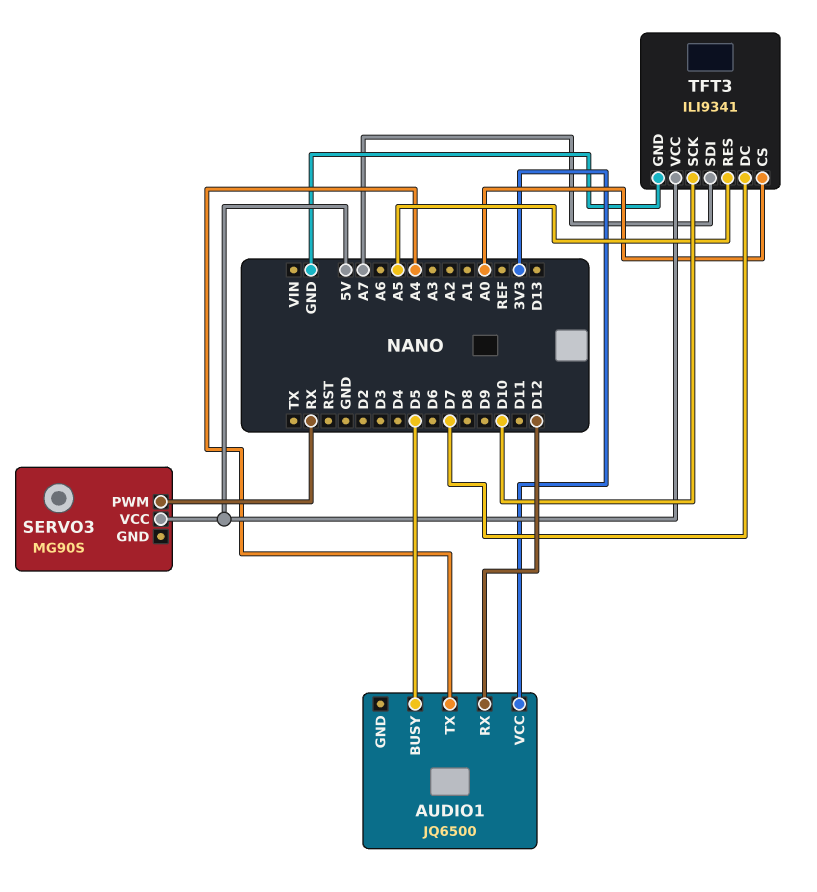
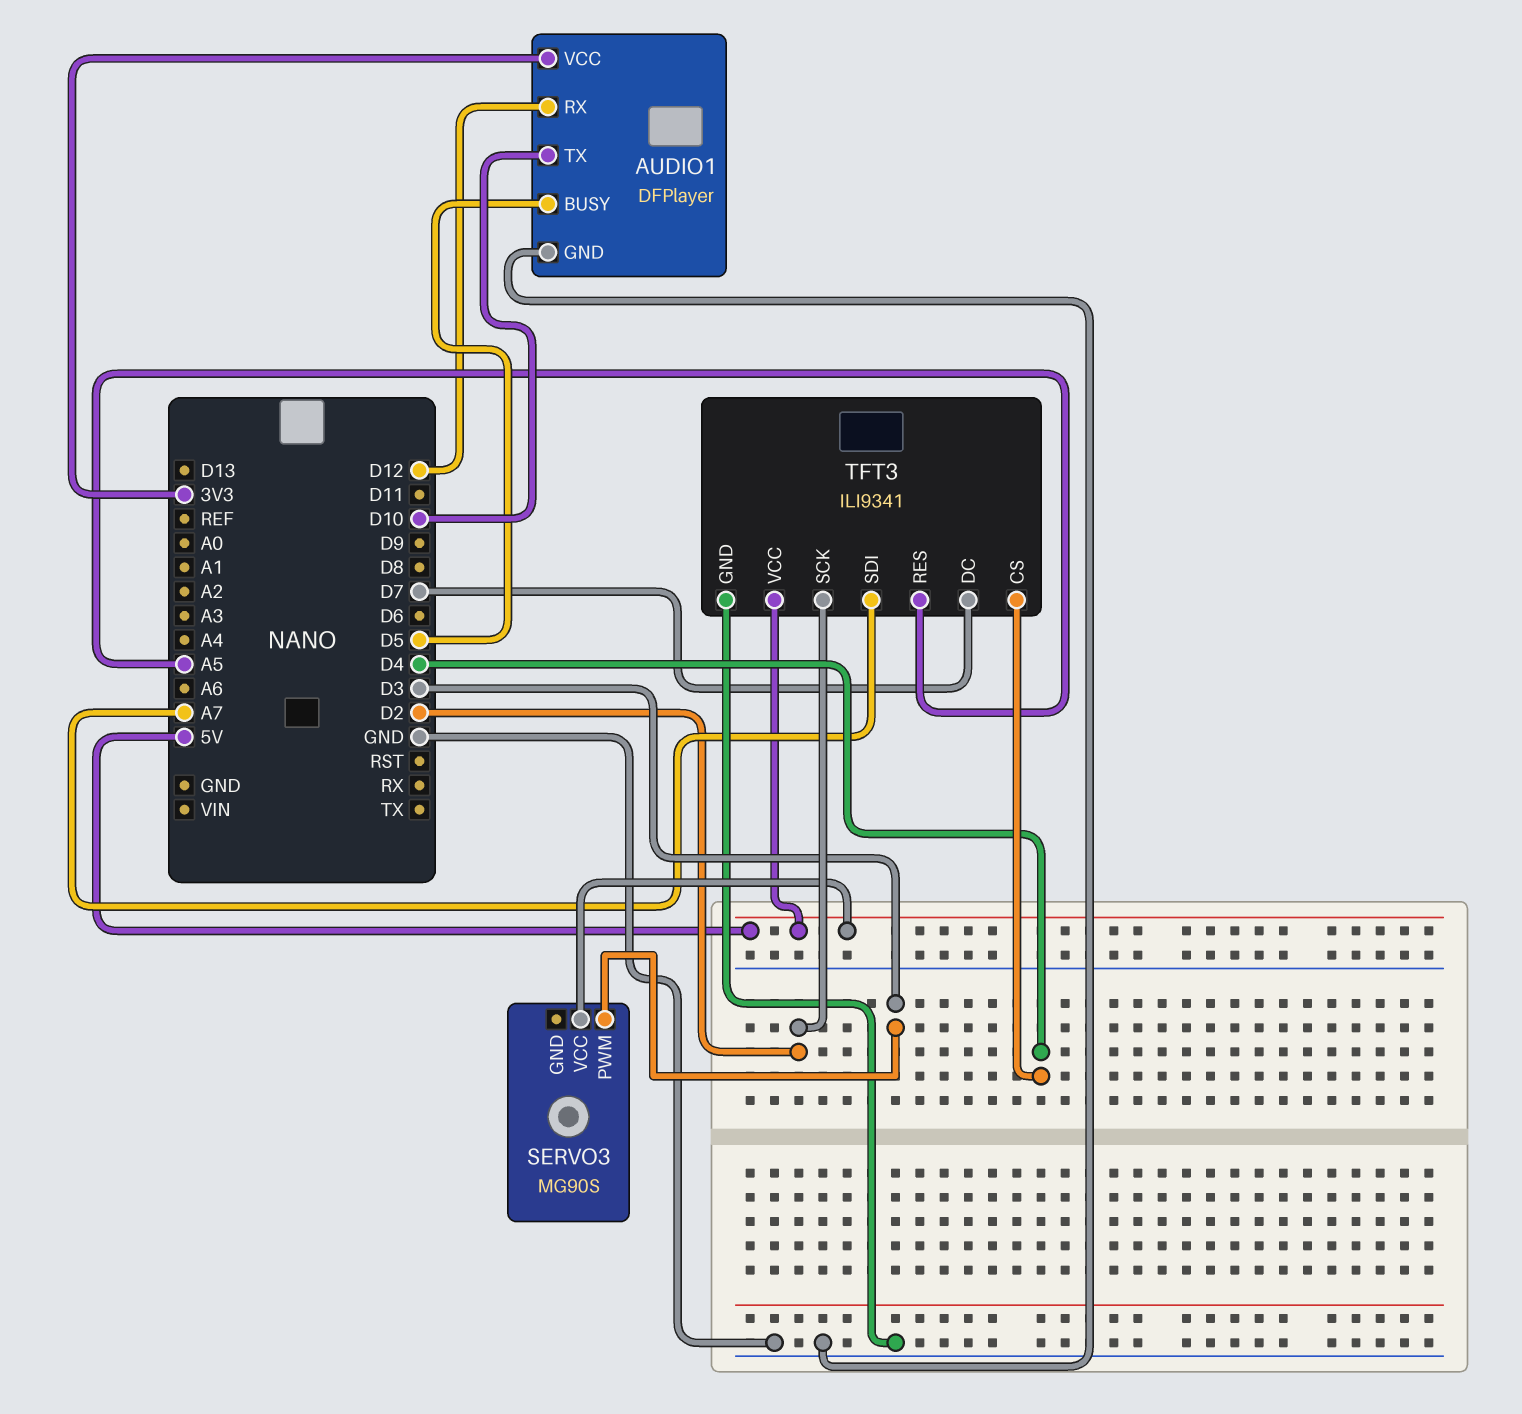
AUDIO1: JQ6500 -> DFPlayer
AUDIO1 pin GND: none -> GND
AUDIO1 pin TX: A4 -> D10
SERVO3 pin PWM: RX -> D3
TFT3 pin CS: A0 -> D4
TFT3 pin SCK: D10 -> D2

